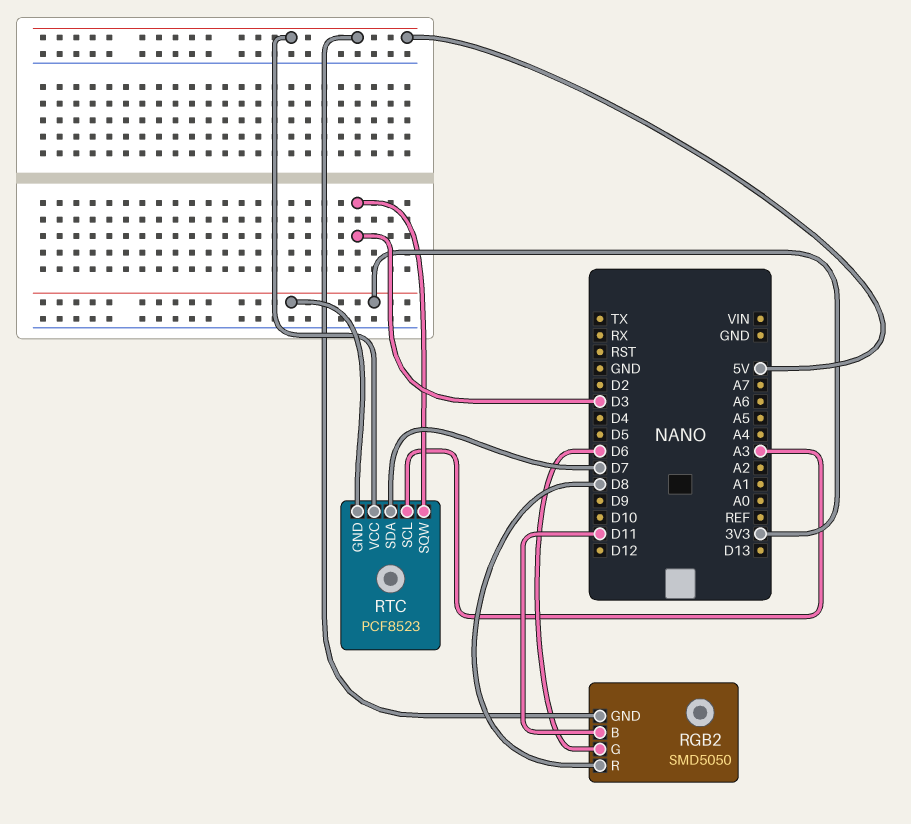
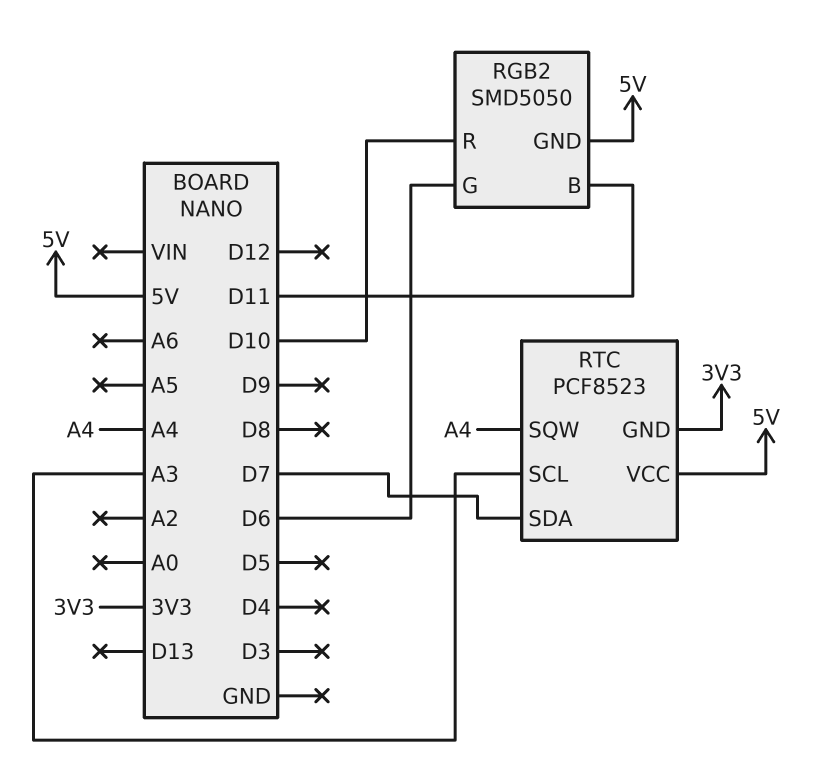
RGB2 pin R: D8 -> D10
RTC pin SQW: D3 -> A4

